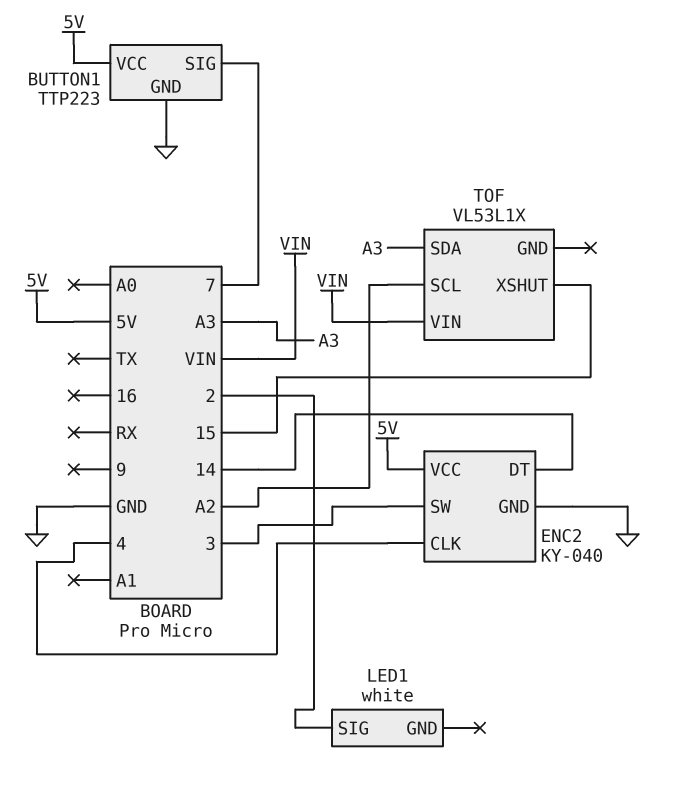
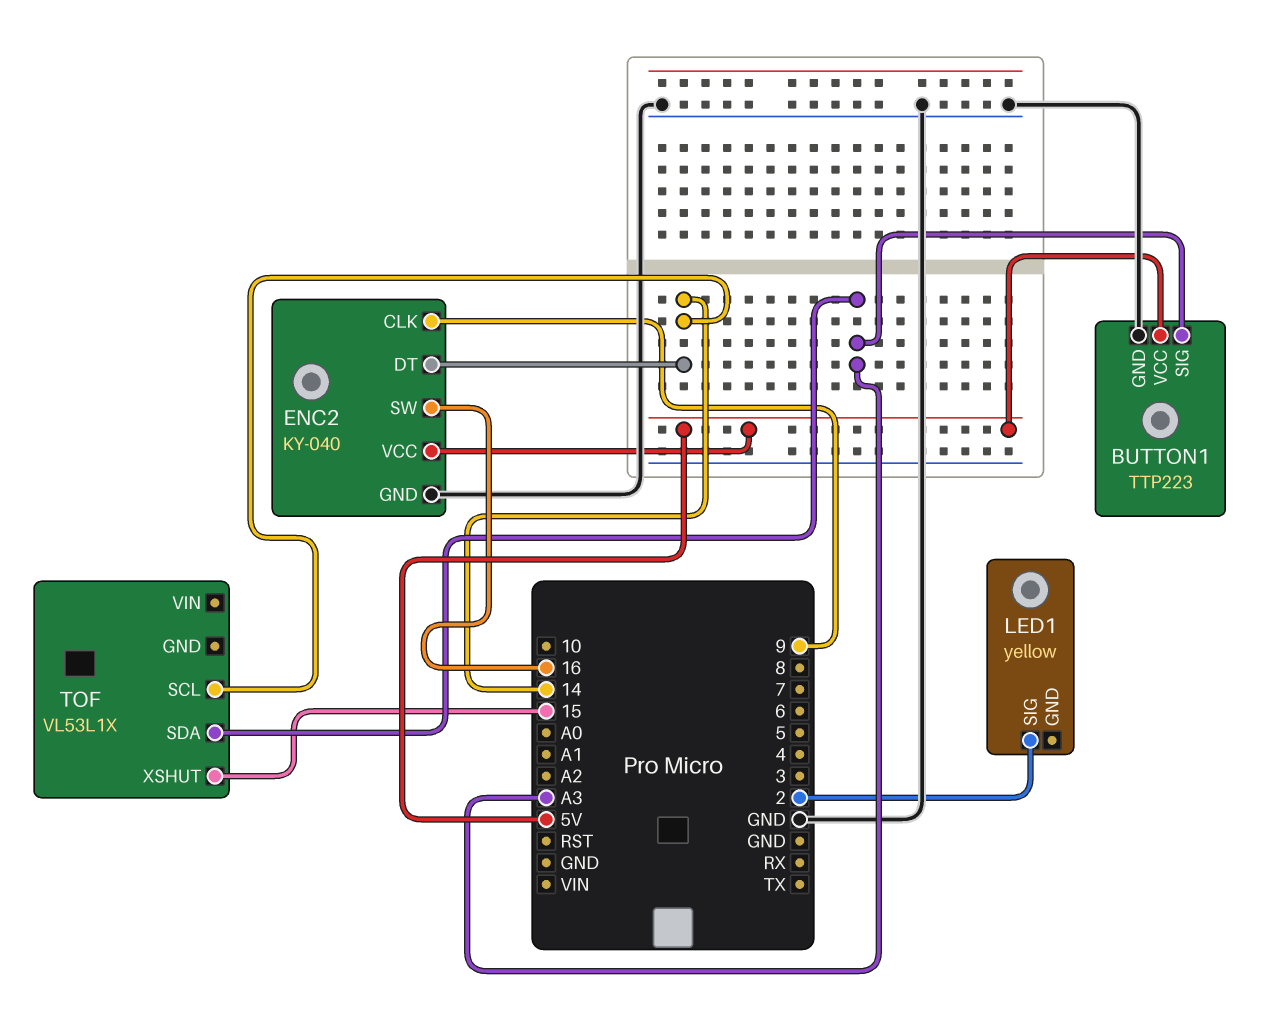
BUTTON1 pin SIG: 7 -> A3
ENC2 pin CLK: 4 -> 9
ENC2 pin SW: 3 -> 16
LED1: white -> yellow
TOF pin SCL: A2 -> 14
TOF pin VIN: VIN -> none

